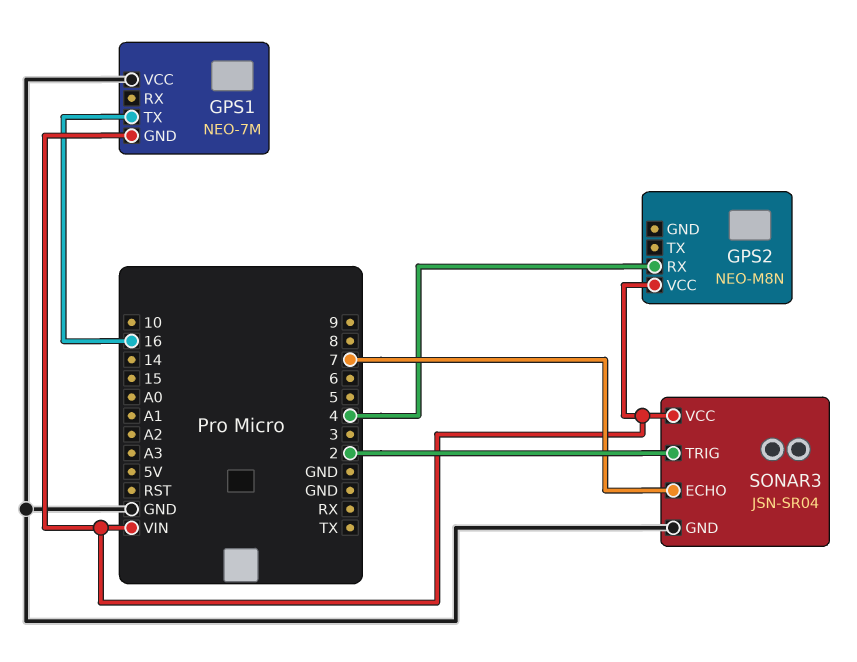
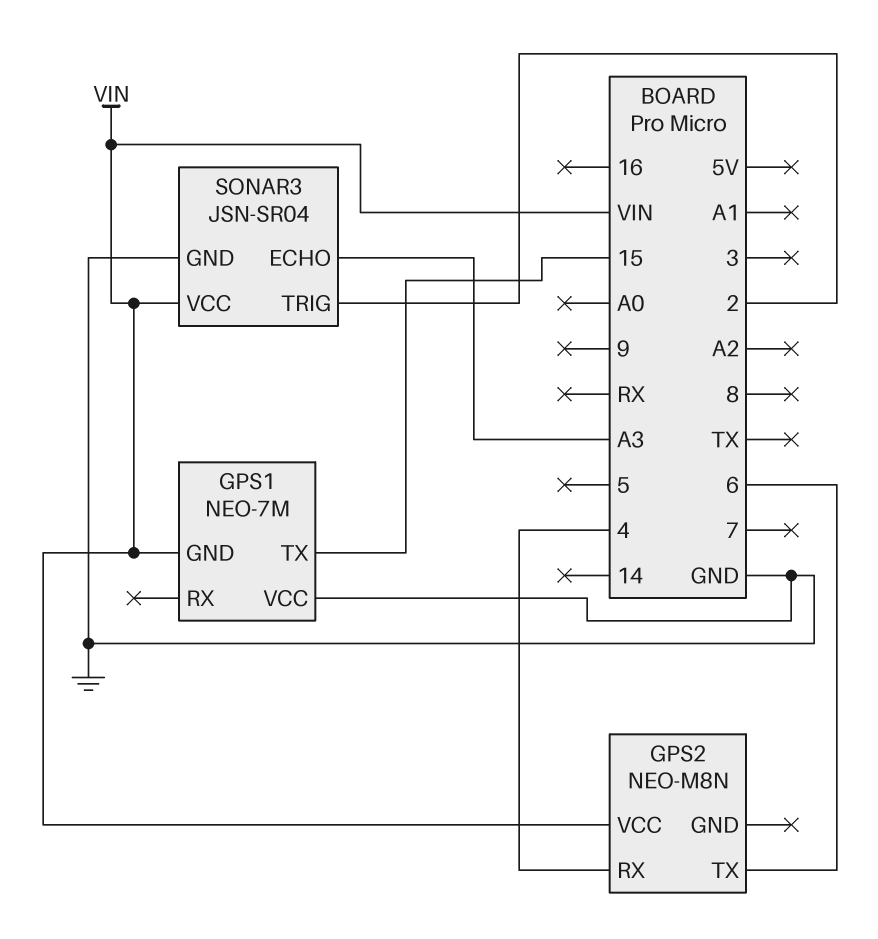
GPS1 pin TX: 16 -> 15
GPS2 pin TX: none -> 6
SONAR3 pin ECHO: 7 -> A3

